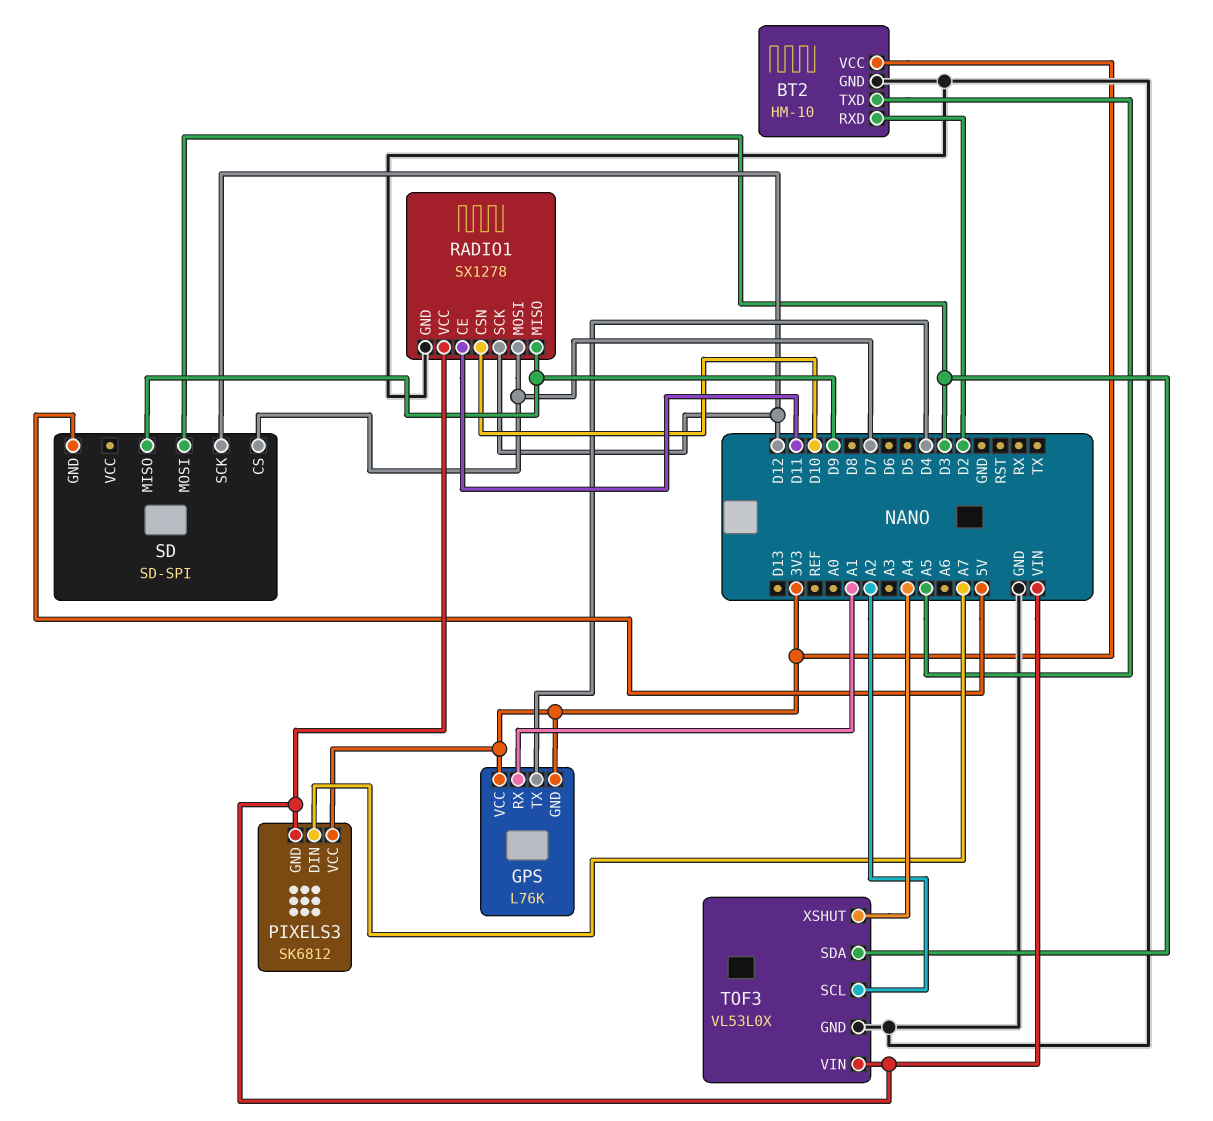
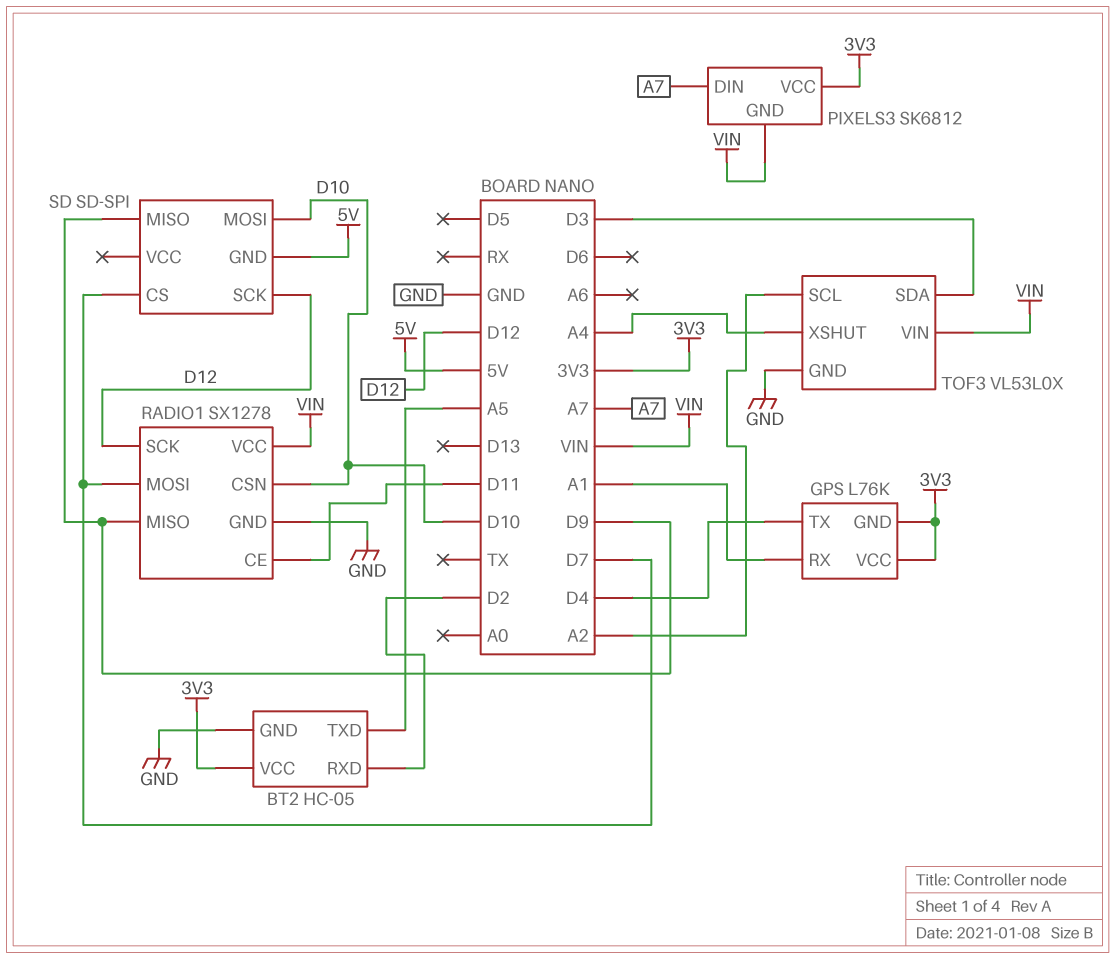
BT2: HM-10 -> HC-05
SD pin MOSI: D3 -> D10

